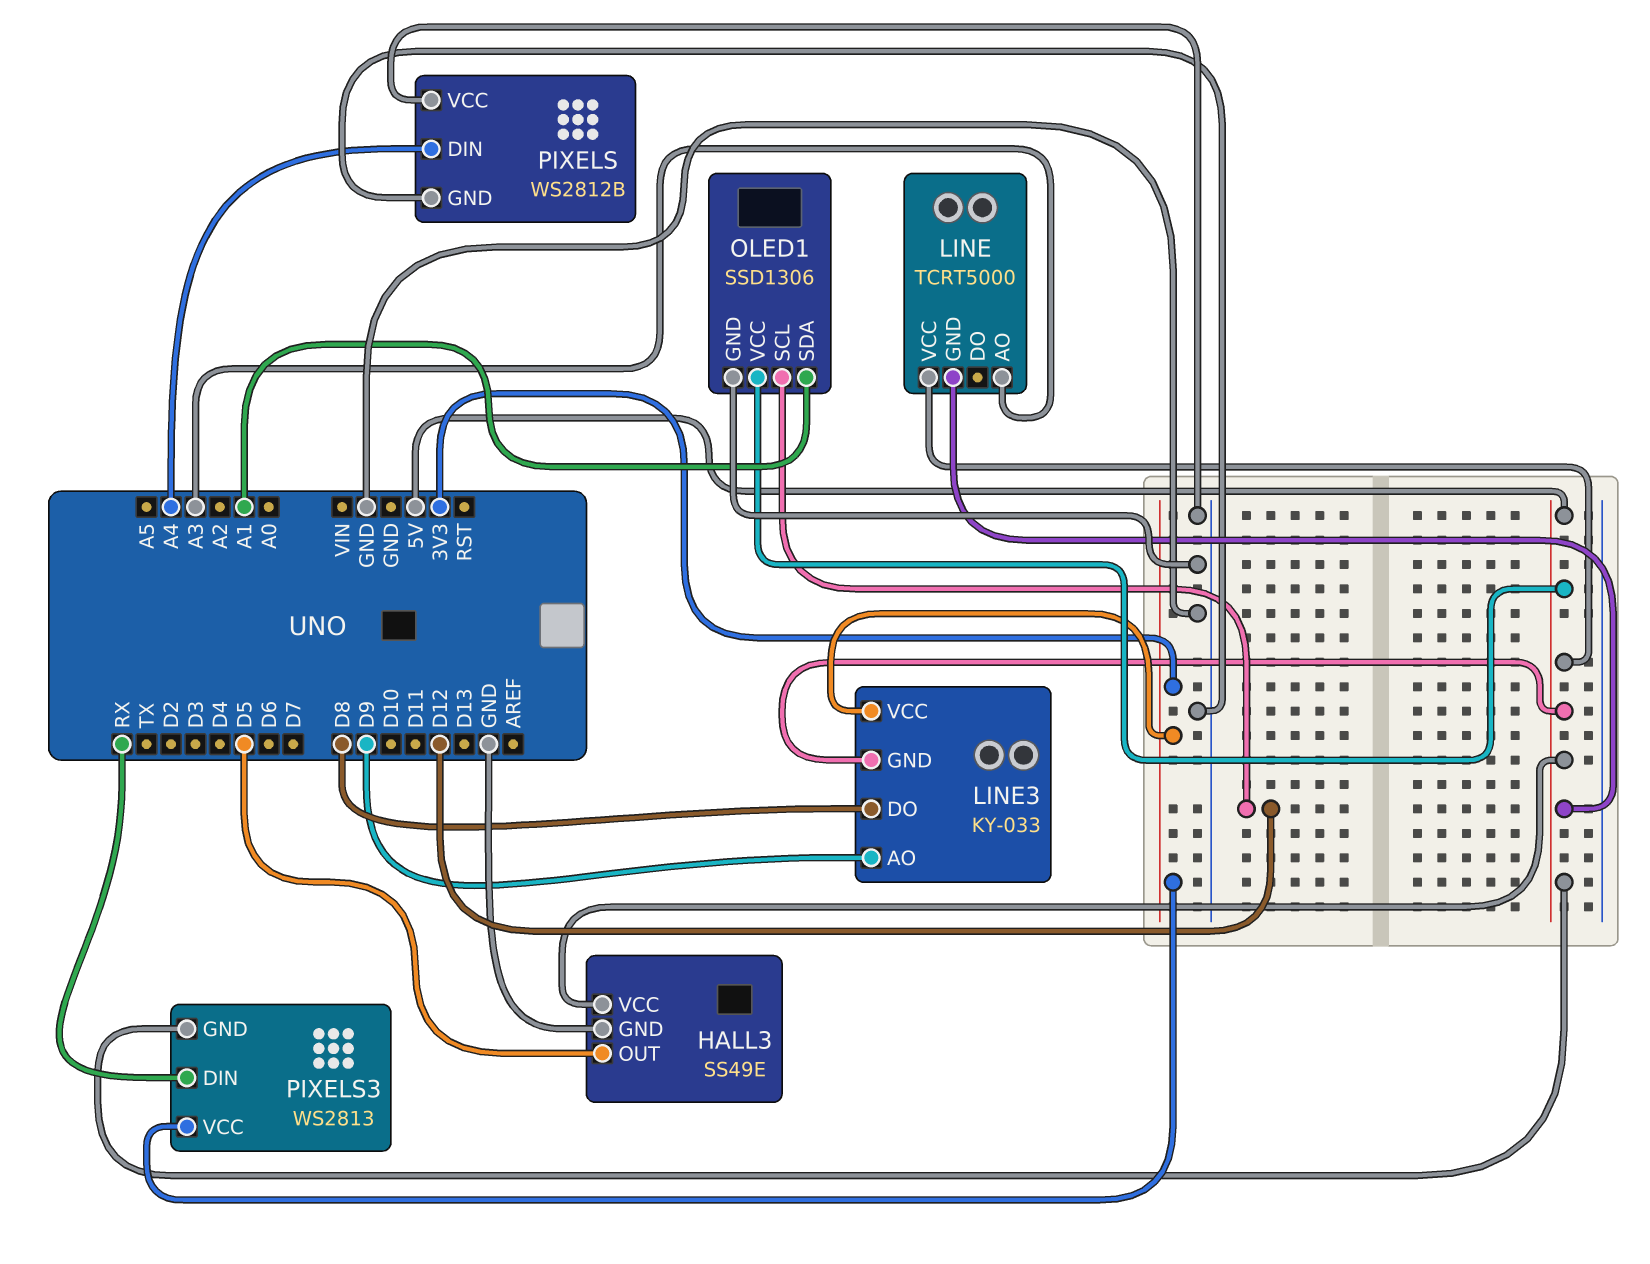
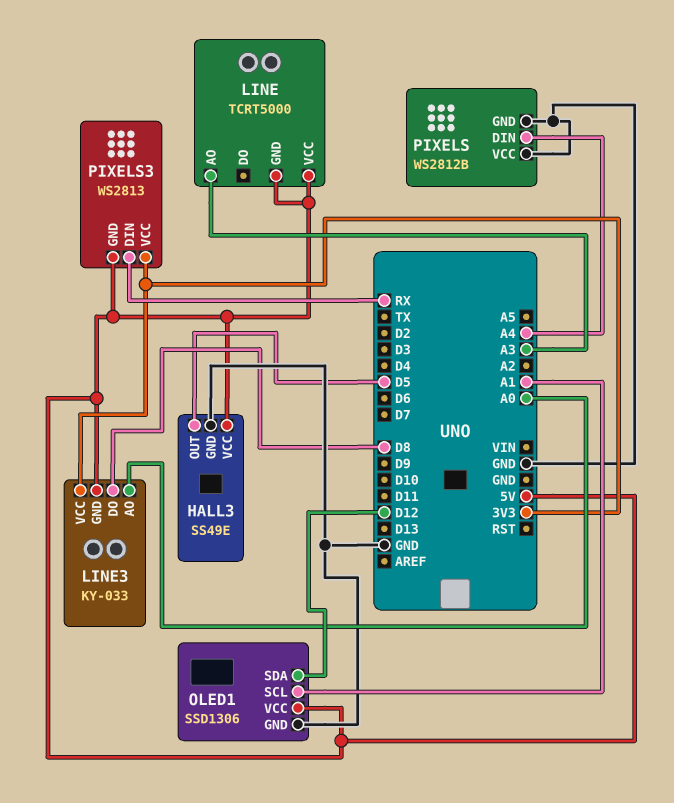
LINE3 pin AO: D9 -> A0
OLED1 pin SCL: D12 -> A1
OLED1 pin SDA: A1 -> D12

